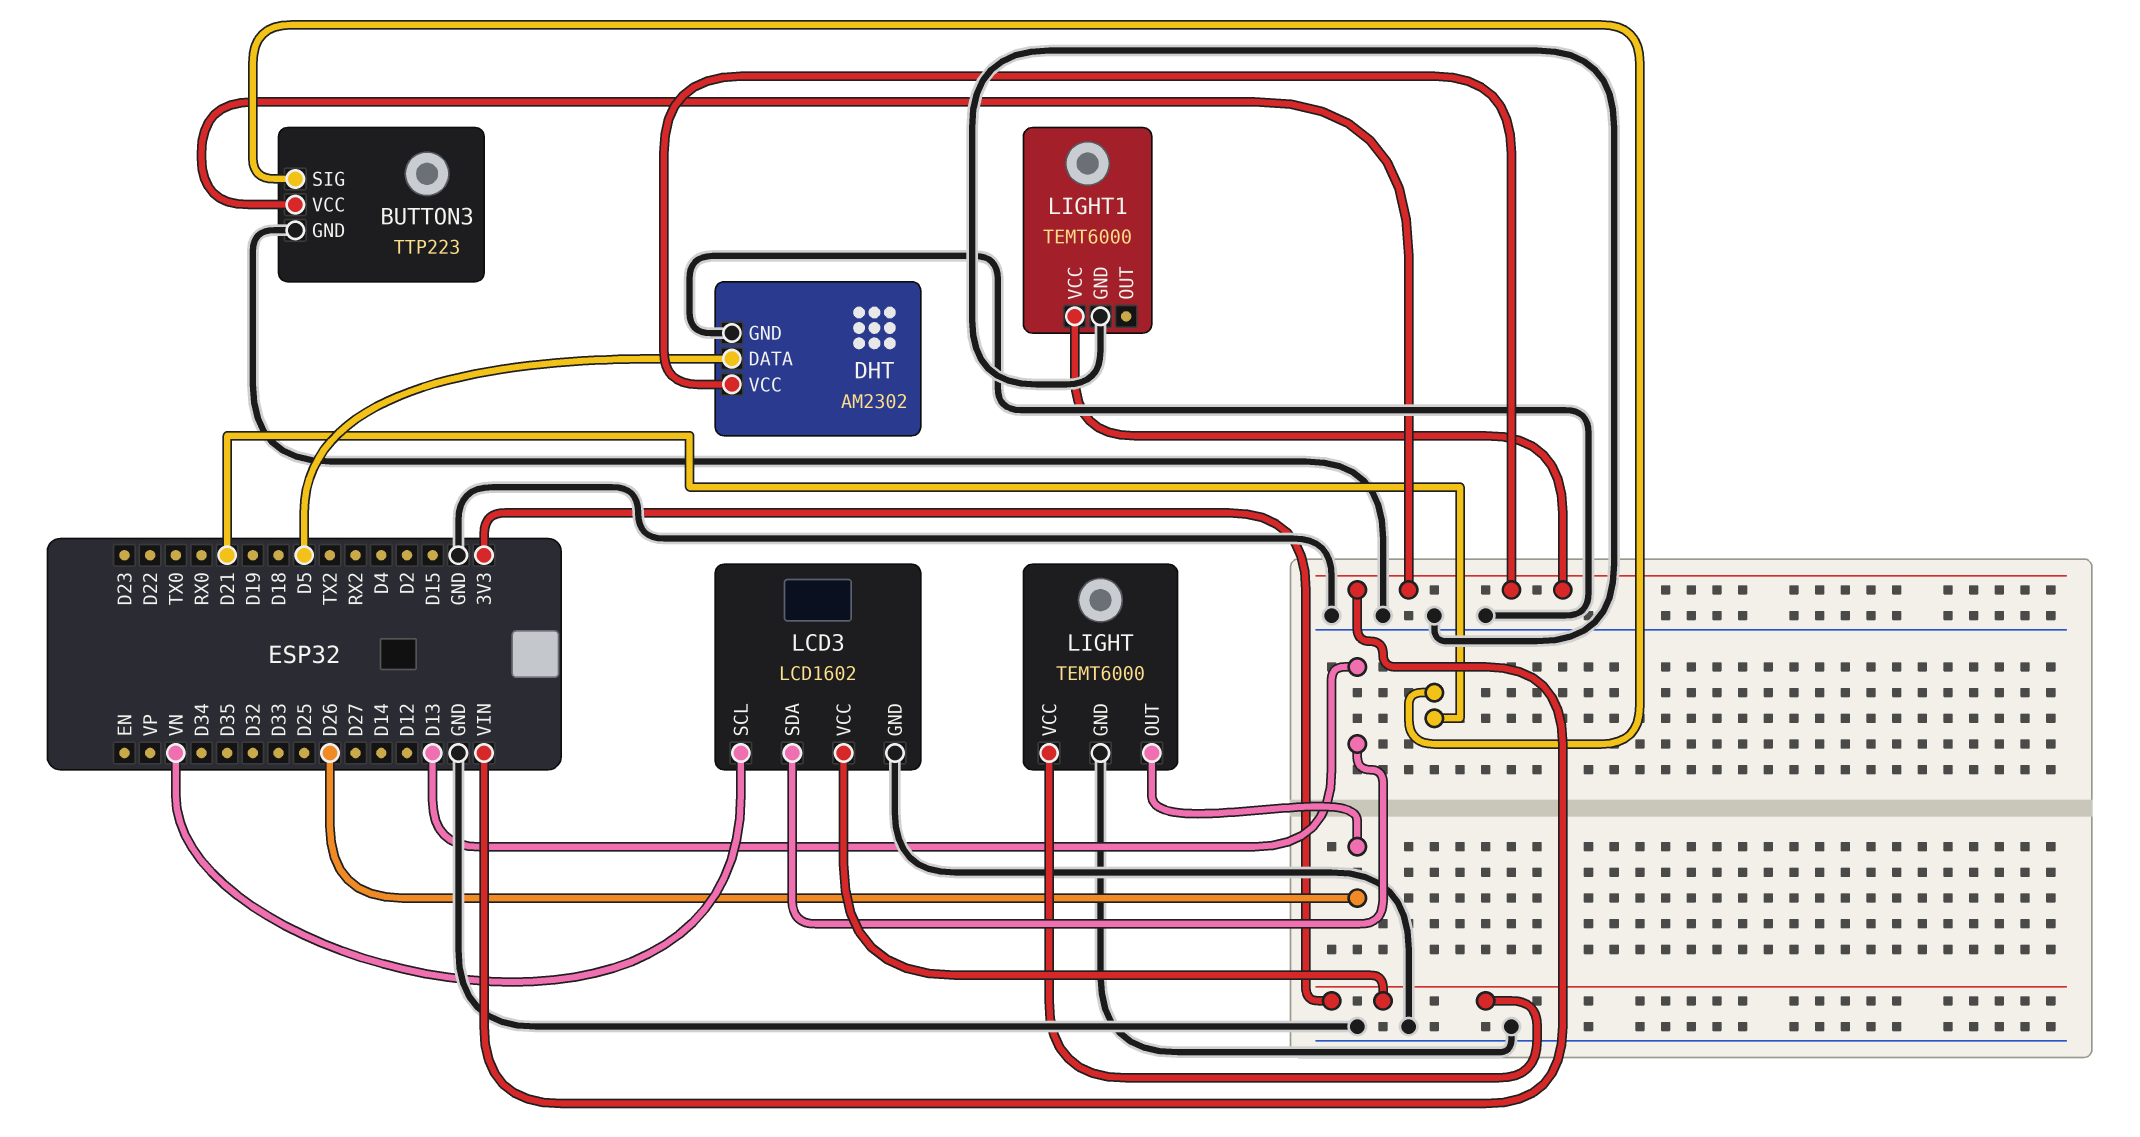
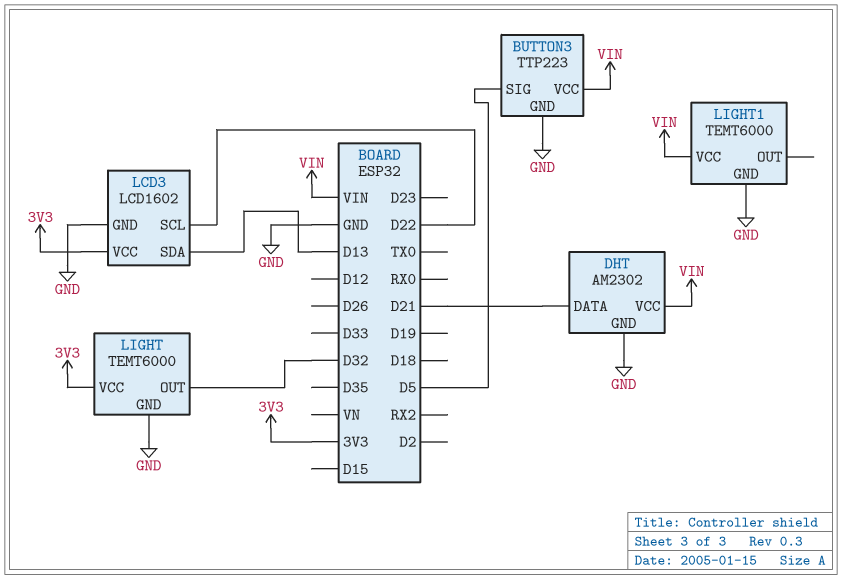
BUTTON3 pin SIG: D21 -> D5
DHT pin DATA: D5 -> D21
LCD3 pin SCL: VN -> D22
LIGHT pin OUT: D26 -> D32

